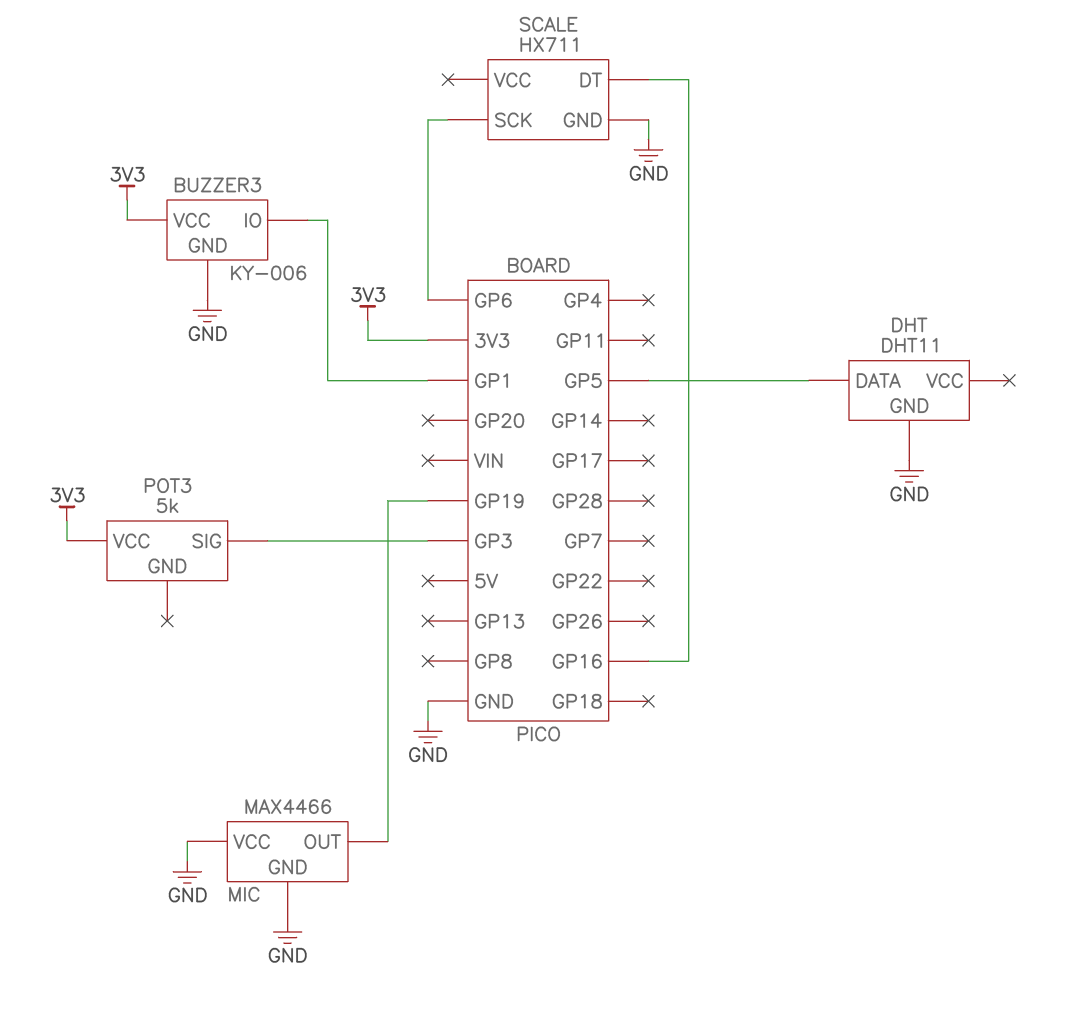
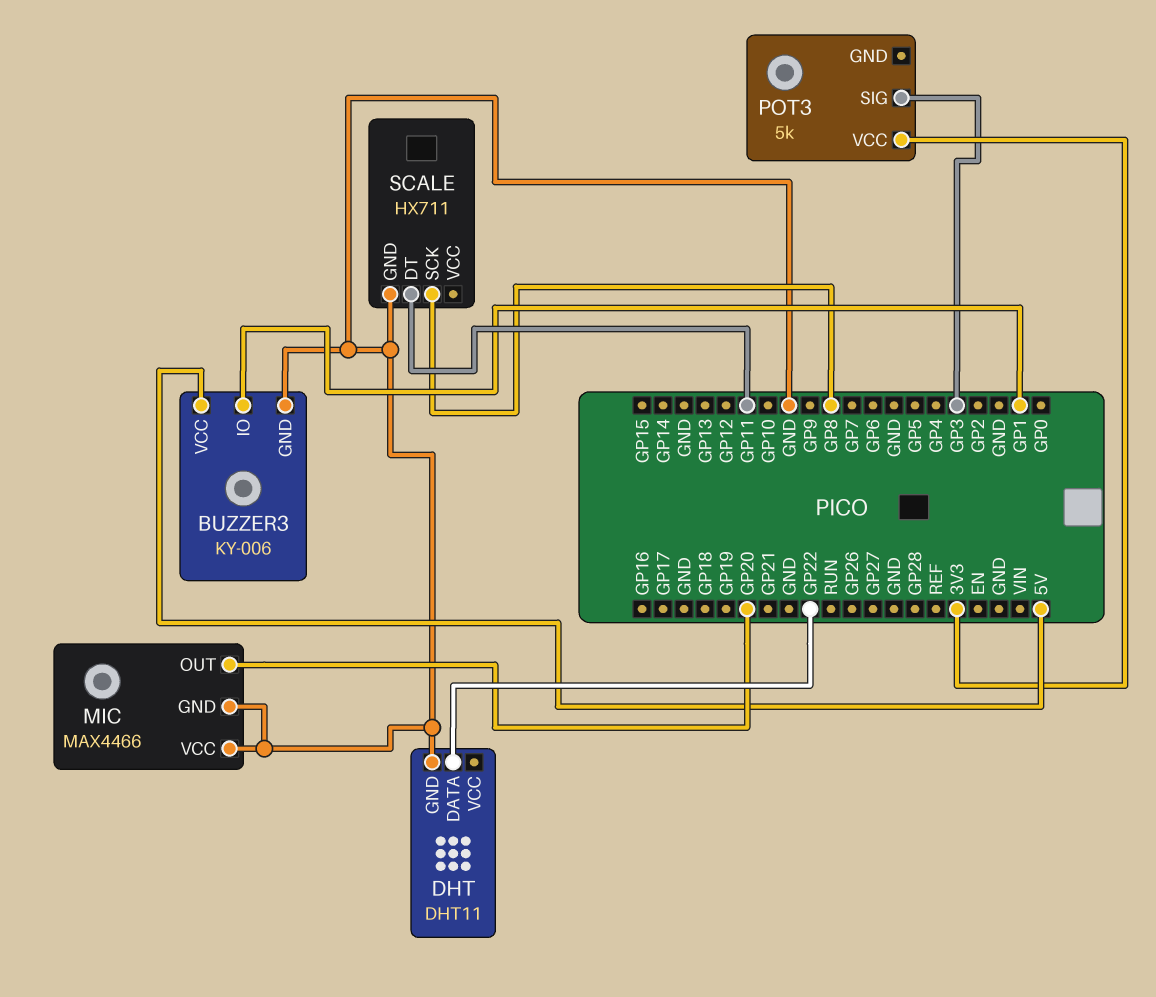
BUZZER3 pin VCC: 3V3 -> 5V
DHT pin DATA: GP5 -> GP22
MIC pin OUT: GP19 -> GP20
SCALE pin DT: GP16 -> GP11
SCALE pin SCK: GP6 -> GP8

